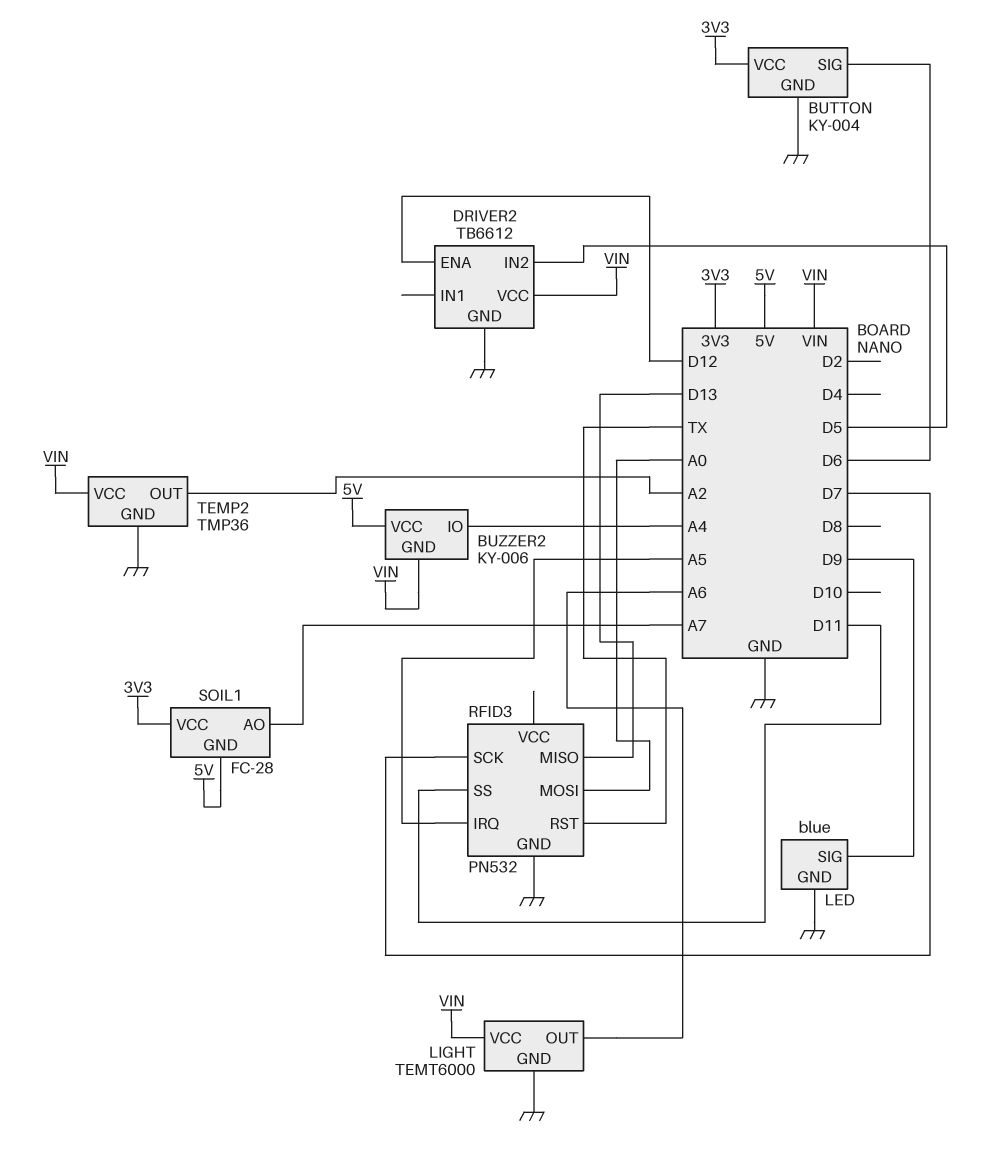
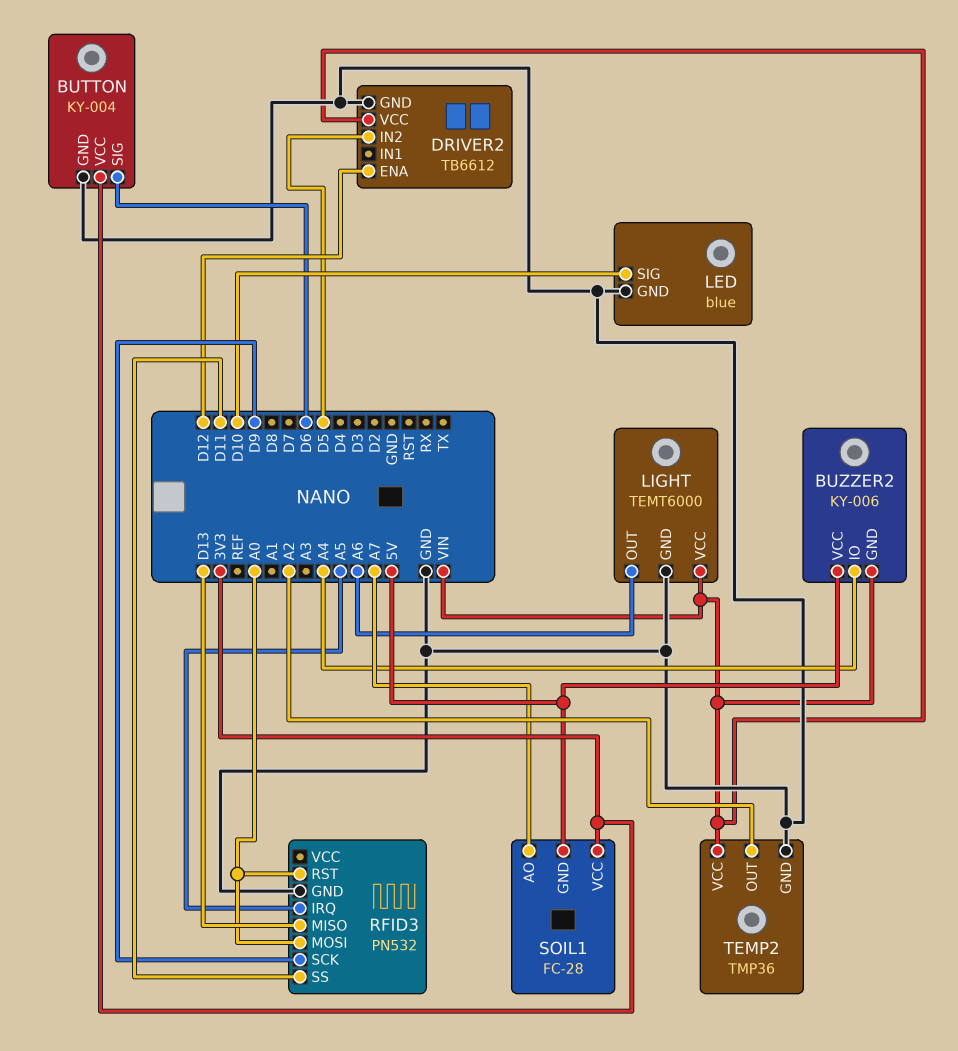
LED pin SIG: D9 -> D10
RFID3 pin RST: TX -> A0
RFID3 pin SCK: D7 -> D9

